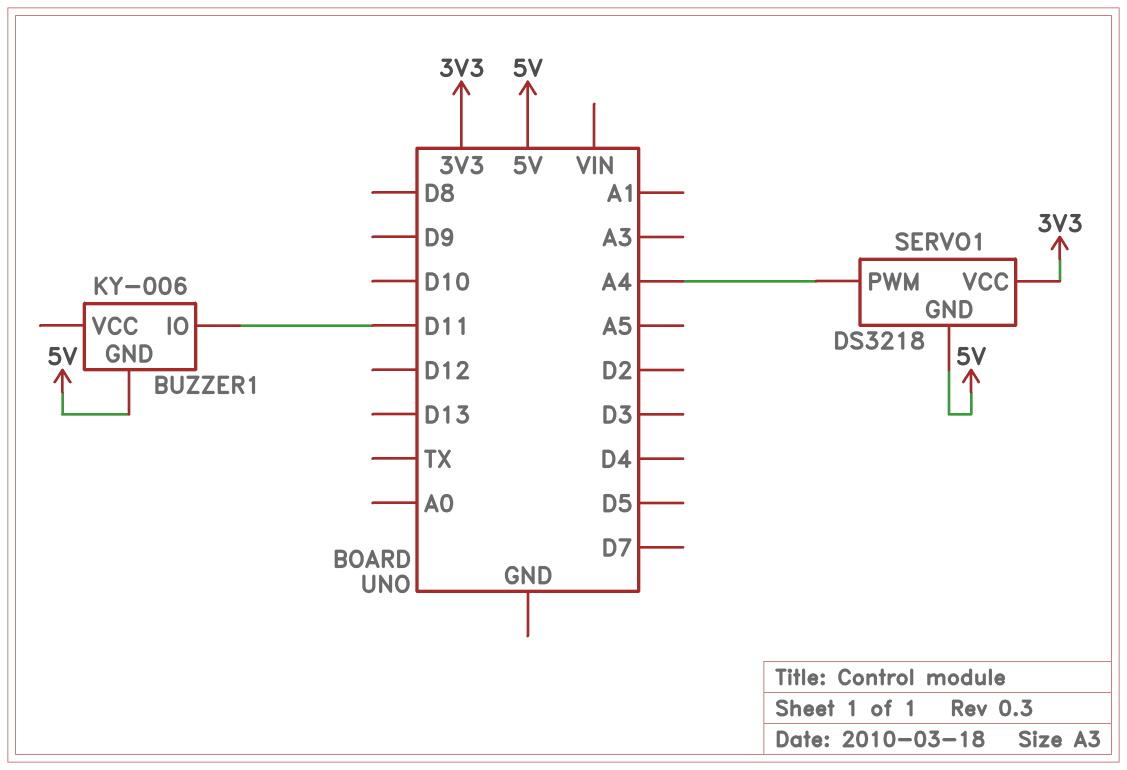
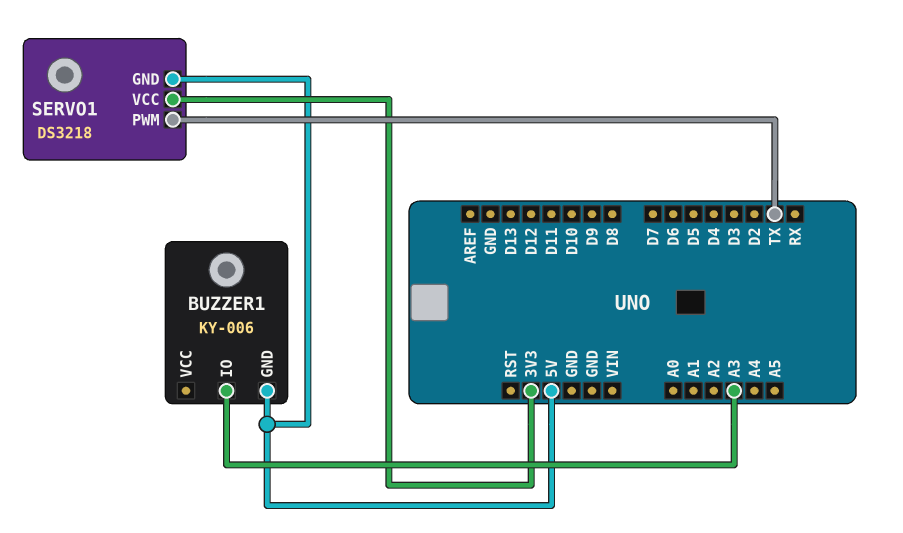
BUZZER1 pin IO: D11 -> A3
SERVO1 pin PWM: A4 -> TX

